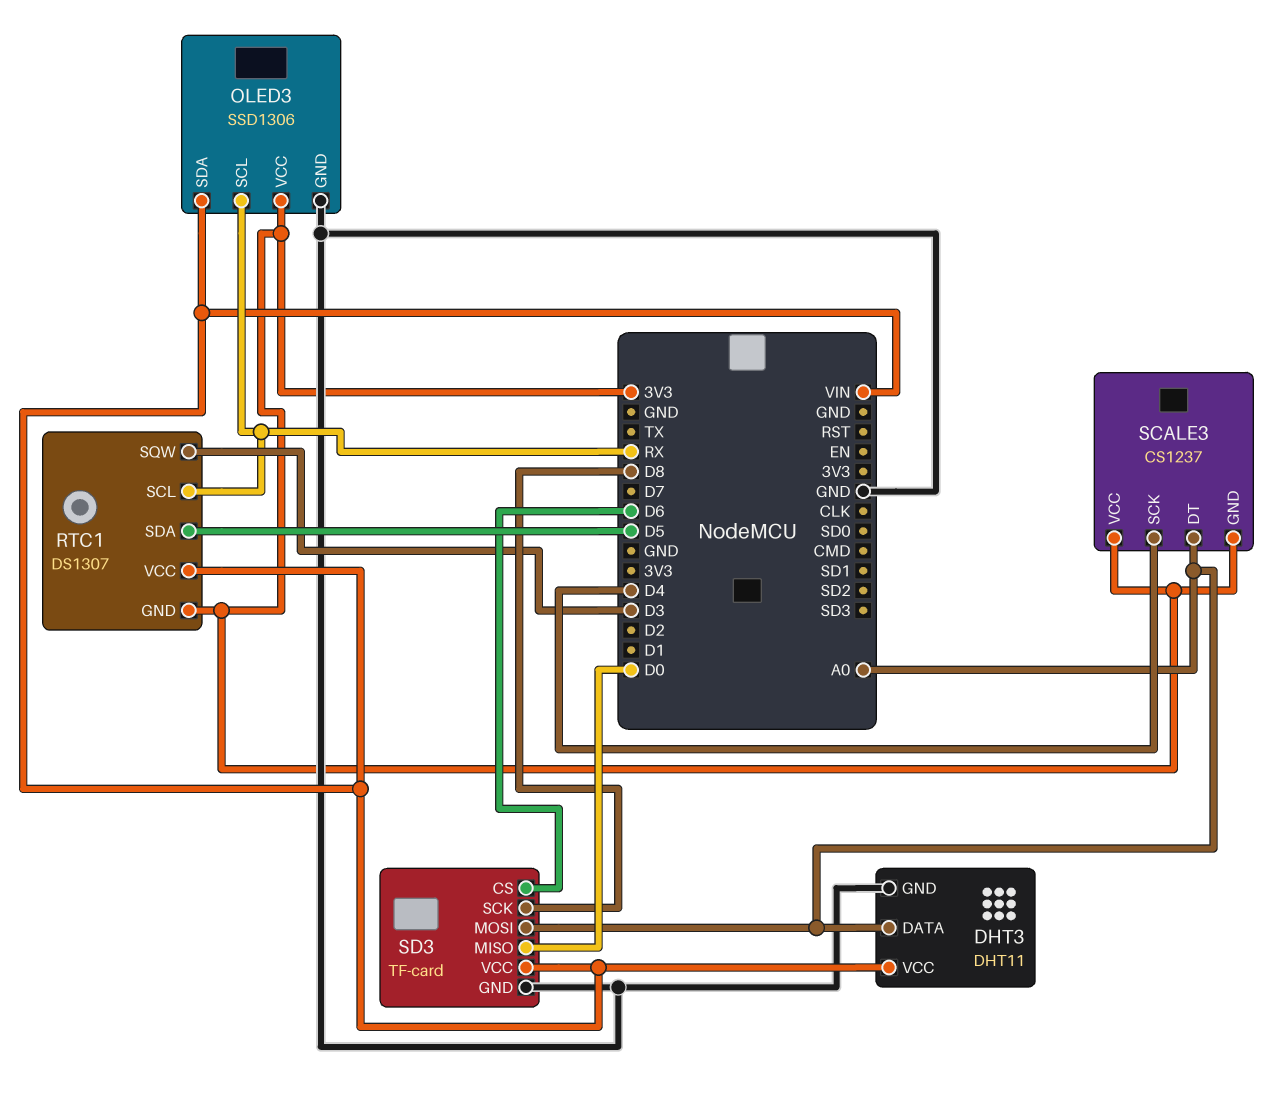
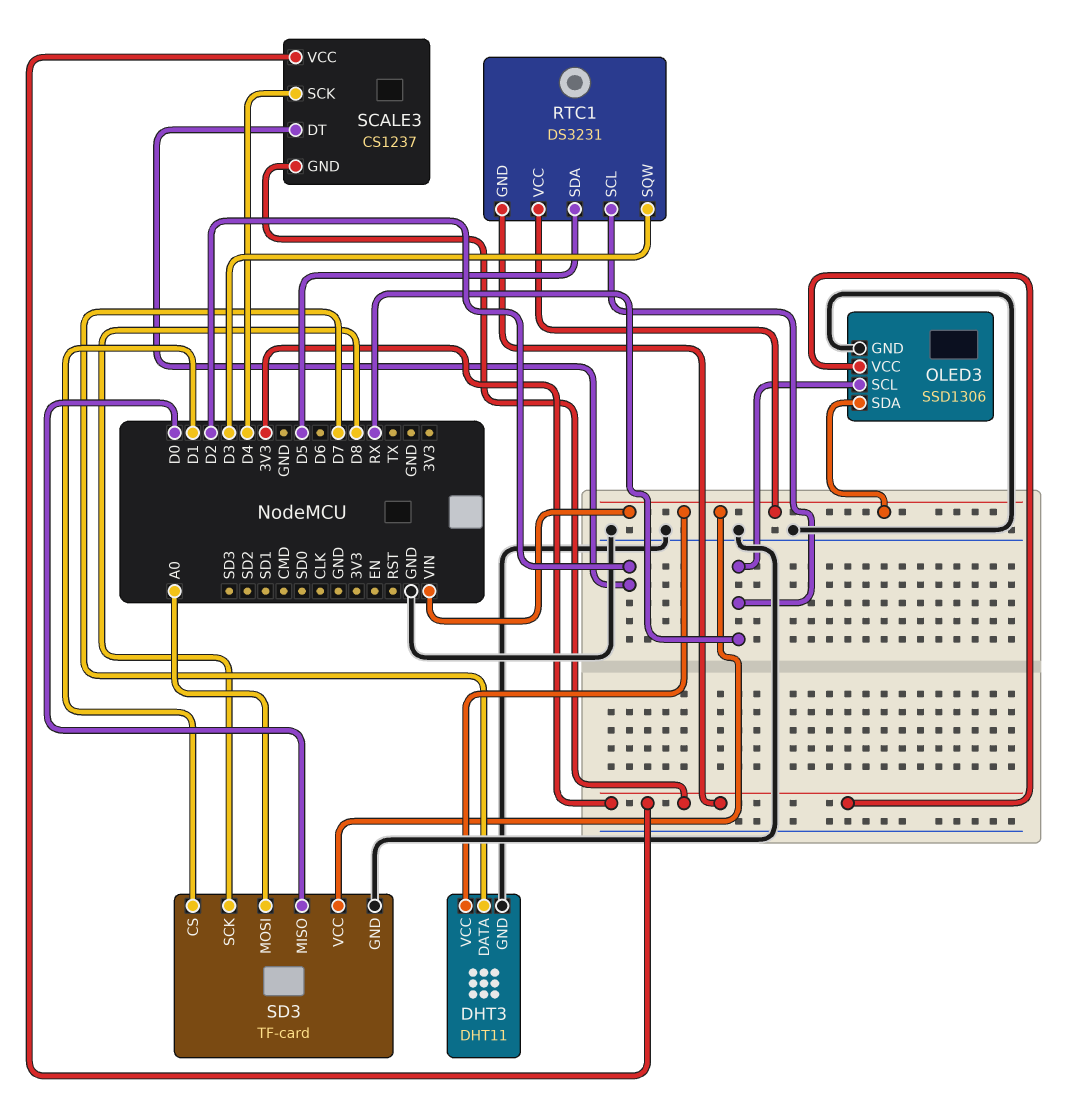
DHT3 pin DATA: A0 -> D7
RTC1: DS1307 -> DS3231
SCALE3 pin DT: A0 -> D2
SD3 pin CS: D6 -> D1

